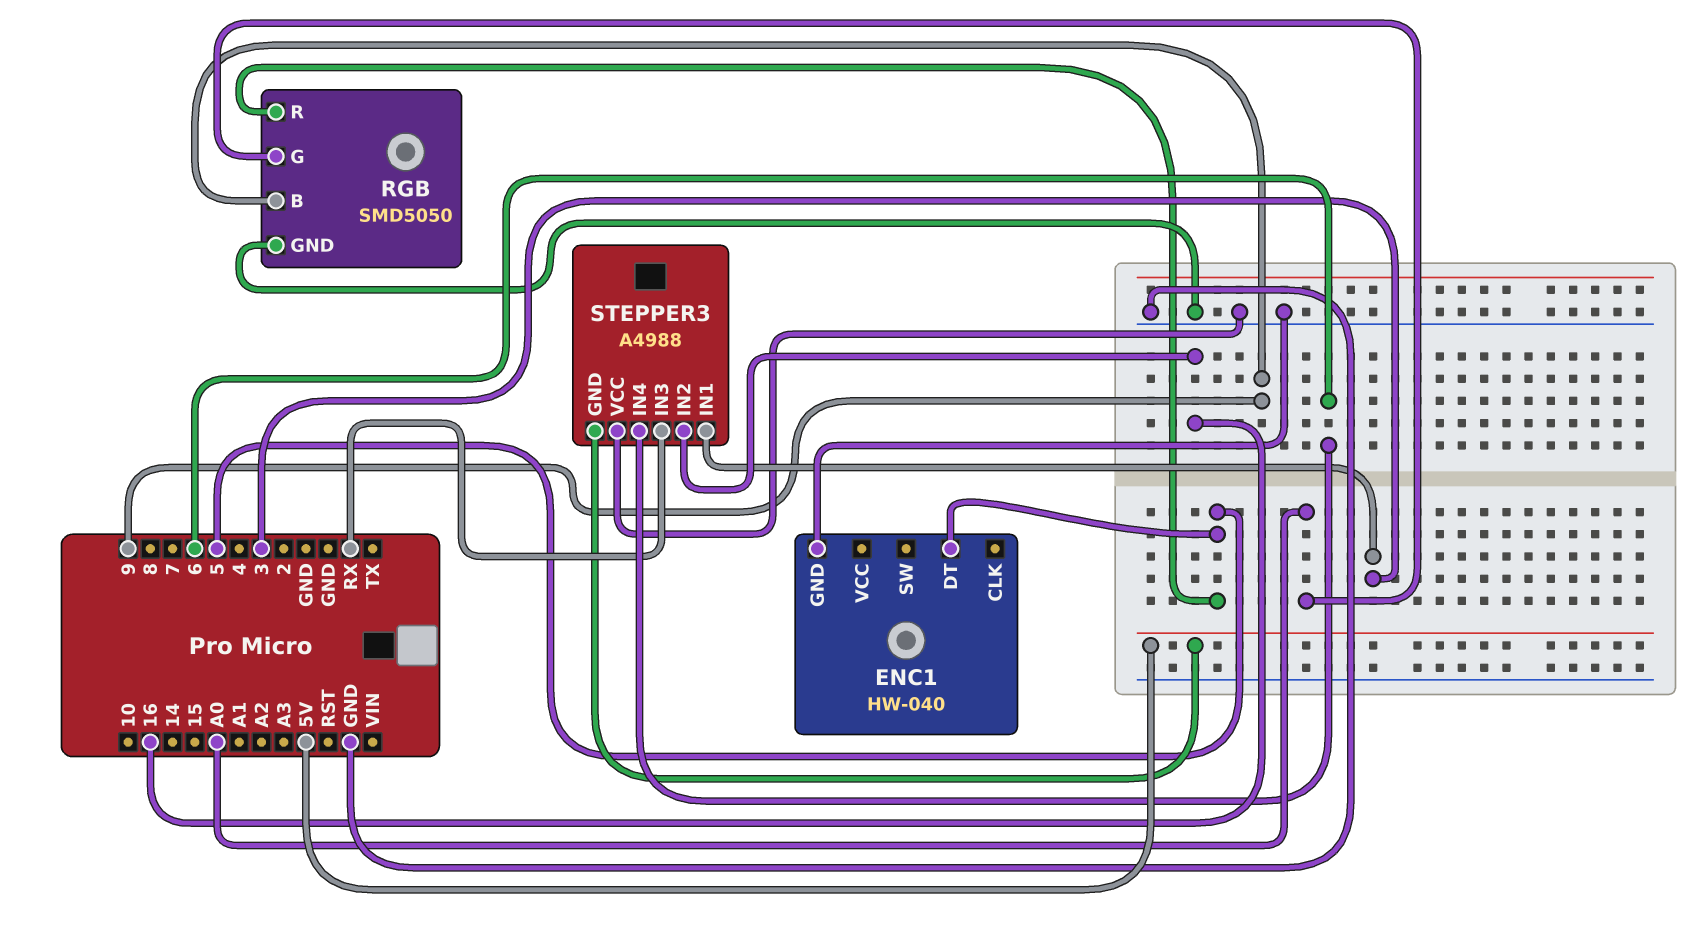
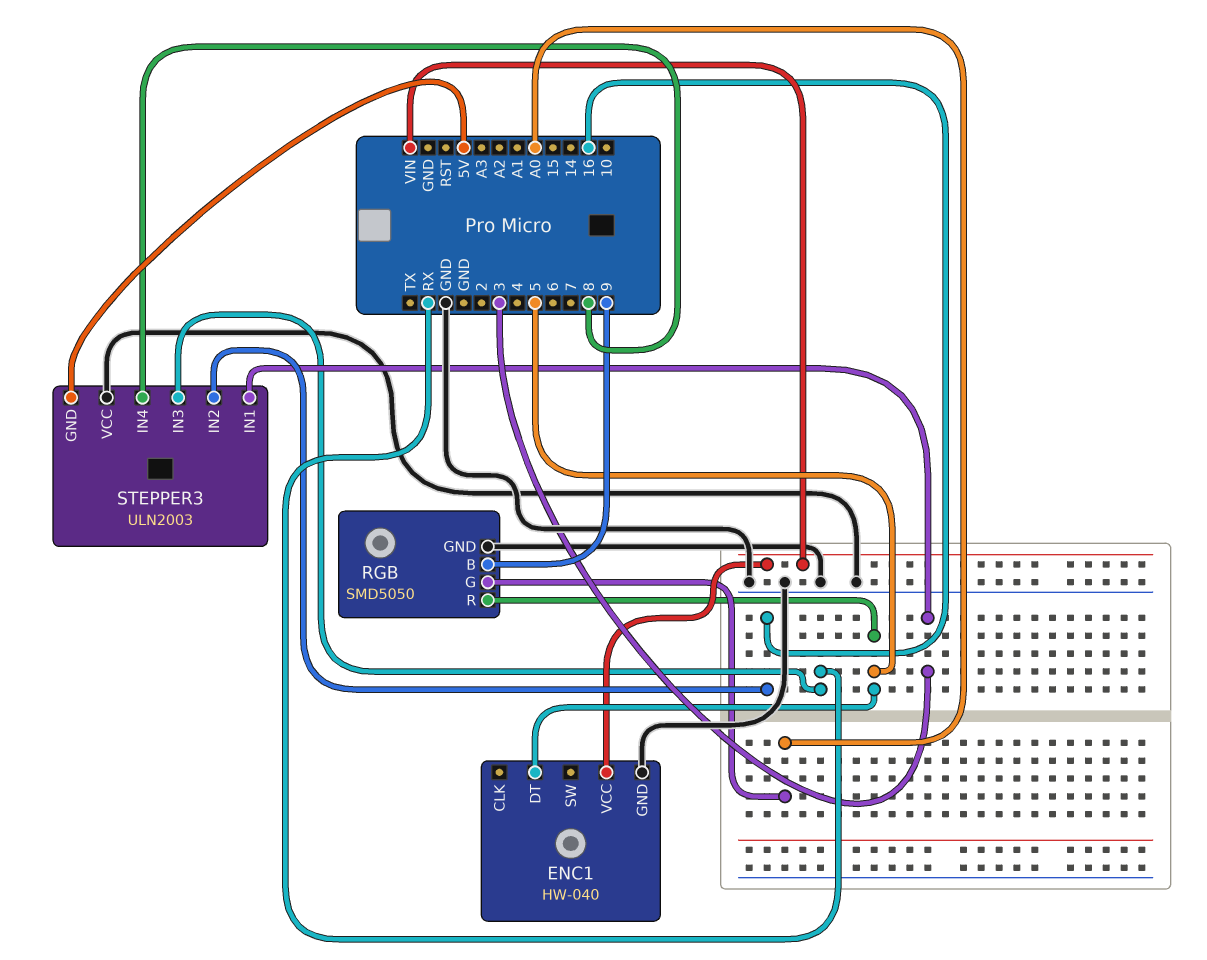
ENC1 pin VCC: none -> VIN
STEPPER3: A4988 -> ULN2003
STEPPER3 pin IN4: 6 -> 8

